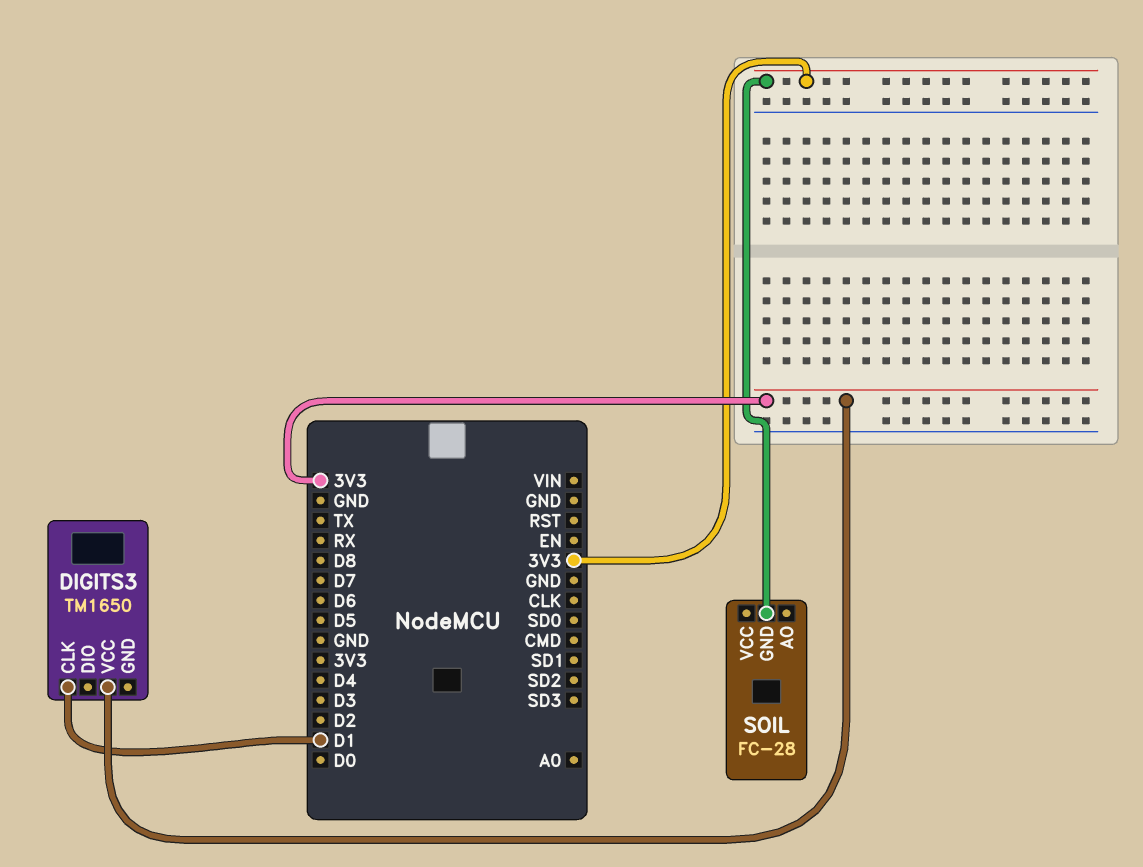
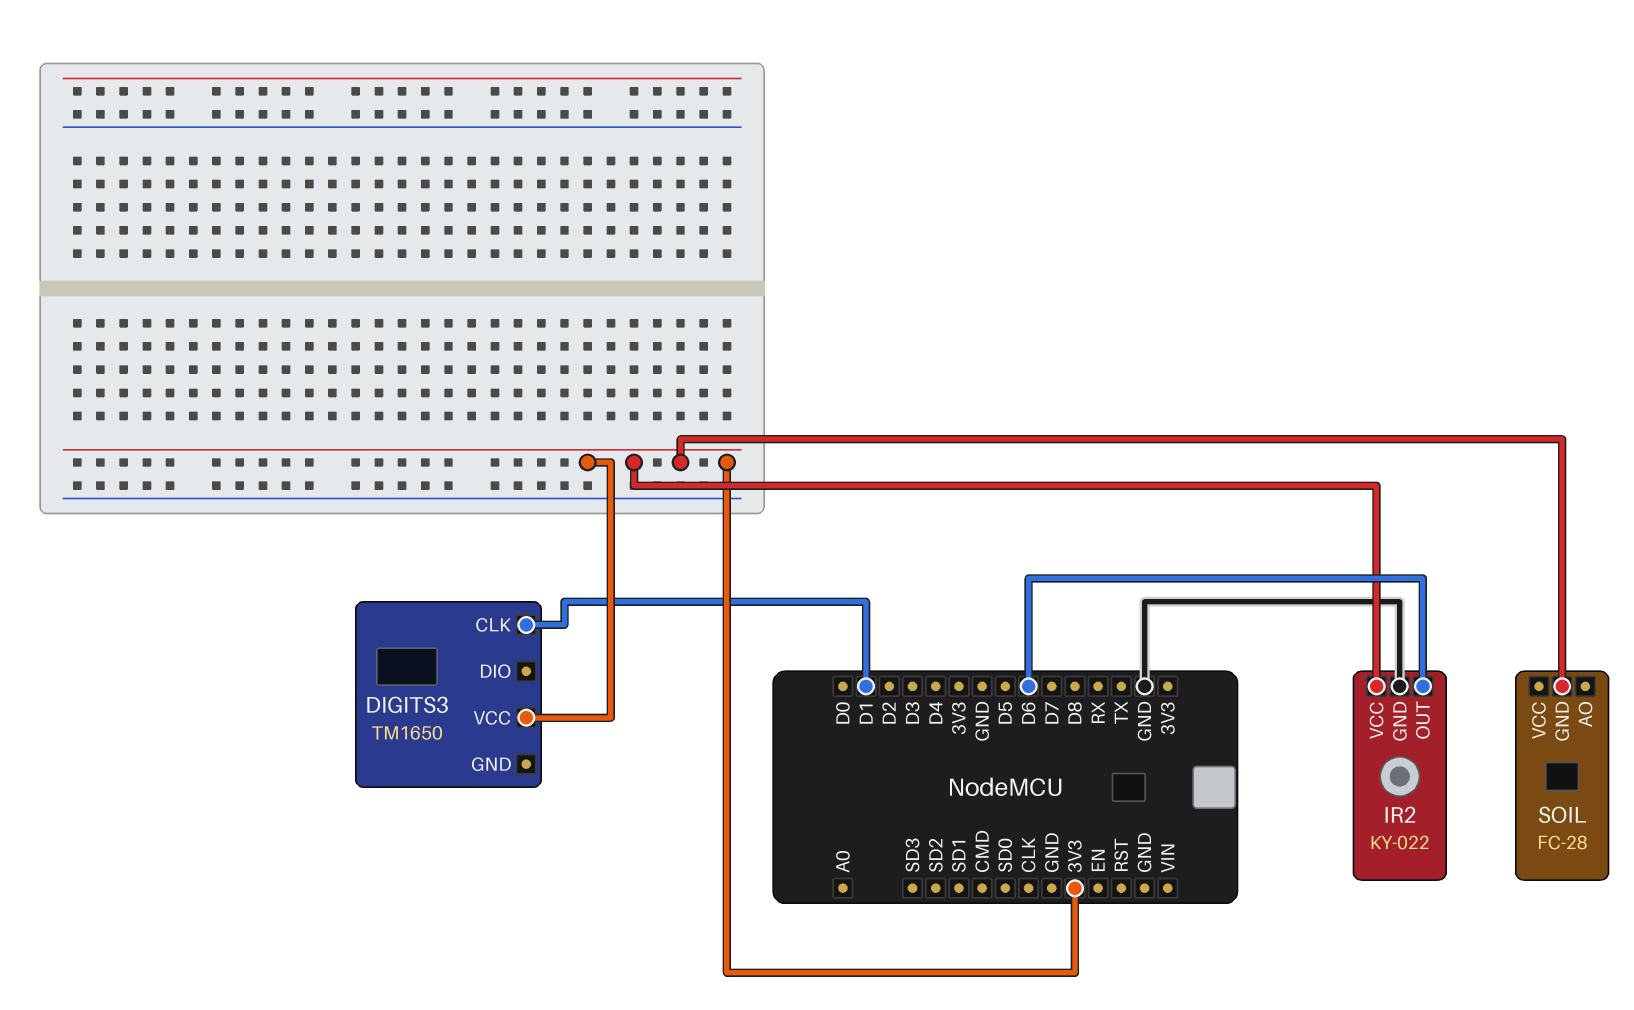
IR2: none -> KY-022
IR2 pin GND: none -> GND
IR2 pin OUT: none -> D6
IR2 pin VCC: none -> 3V3

